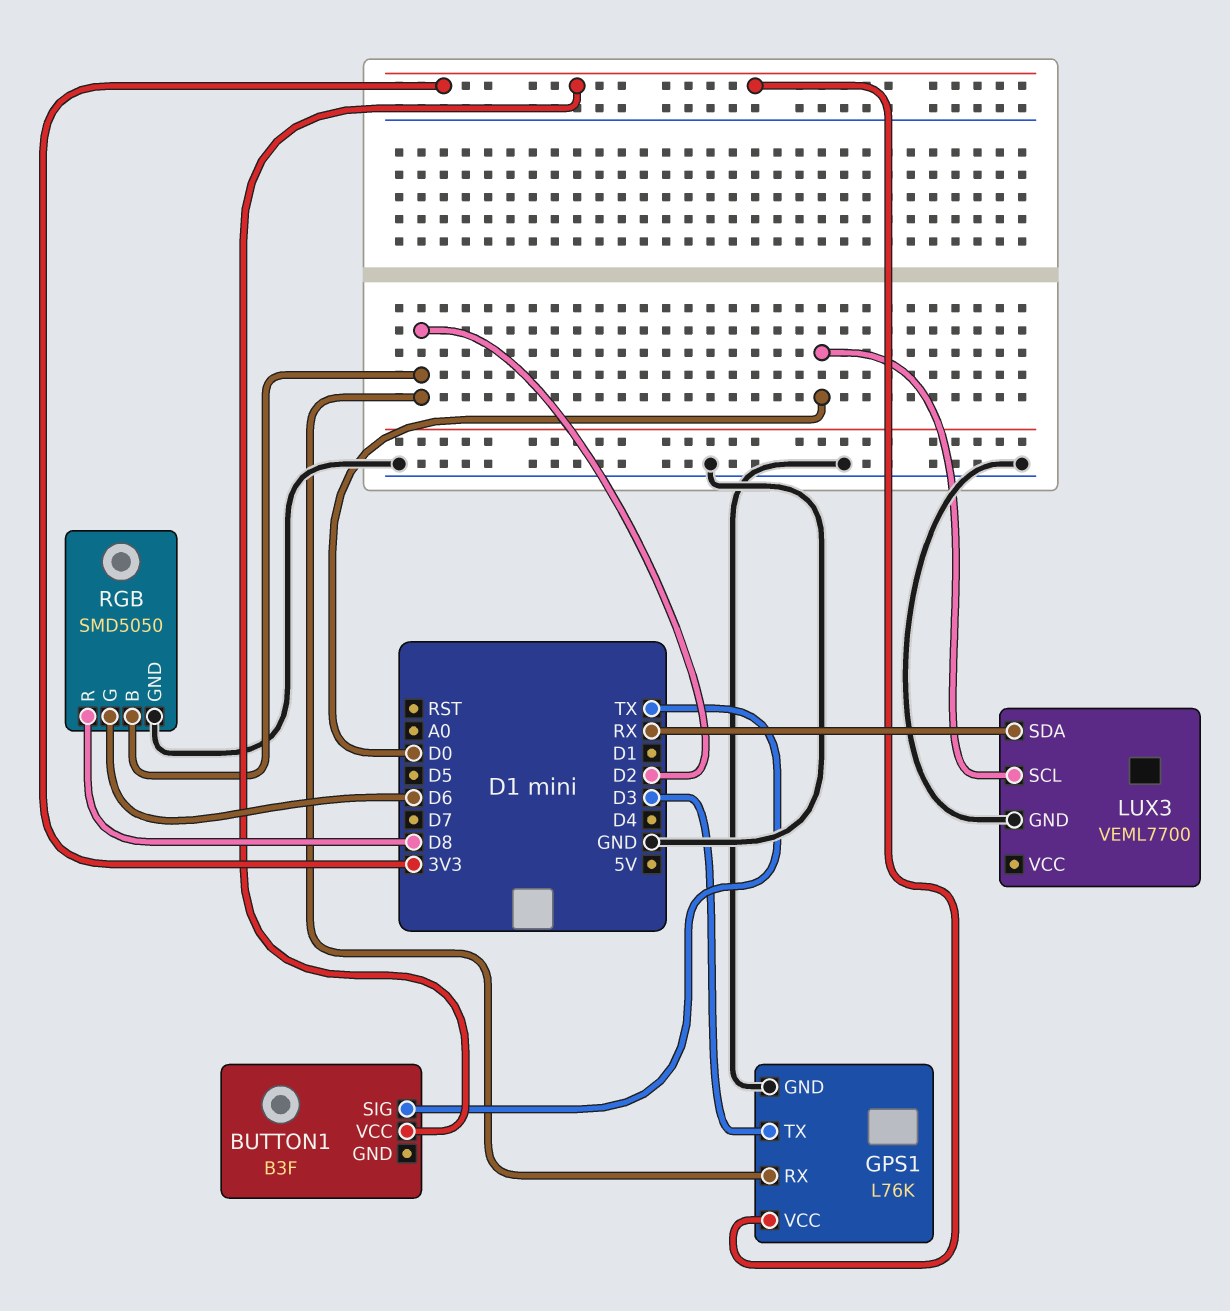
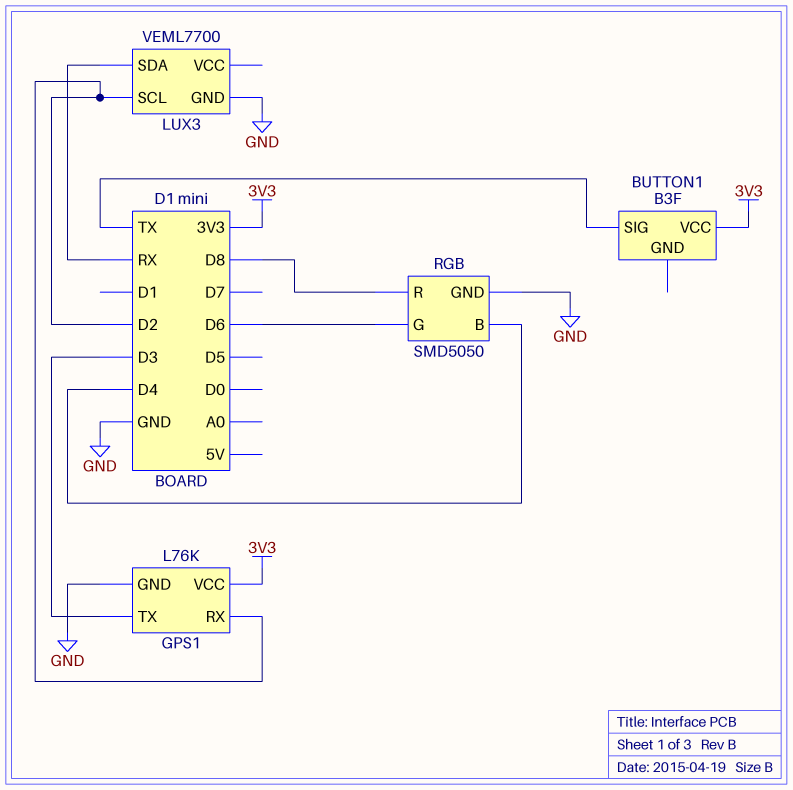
LUX3 pin SCL: D0 -> D2
RGB pin B: D2 -> D4

